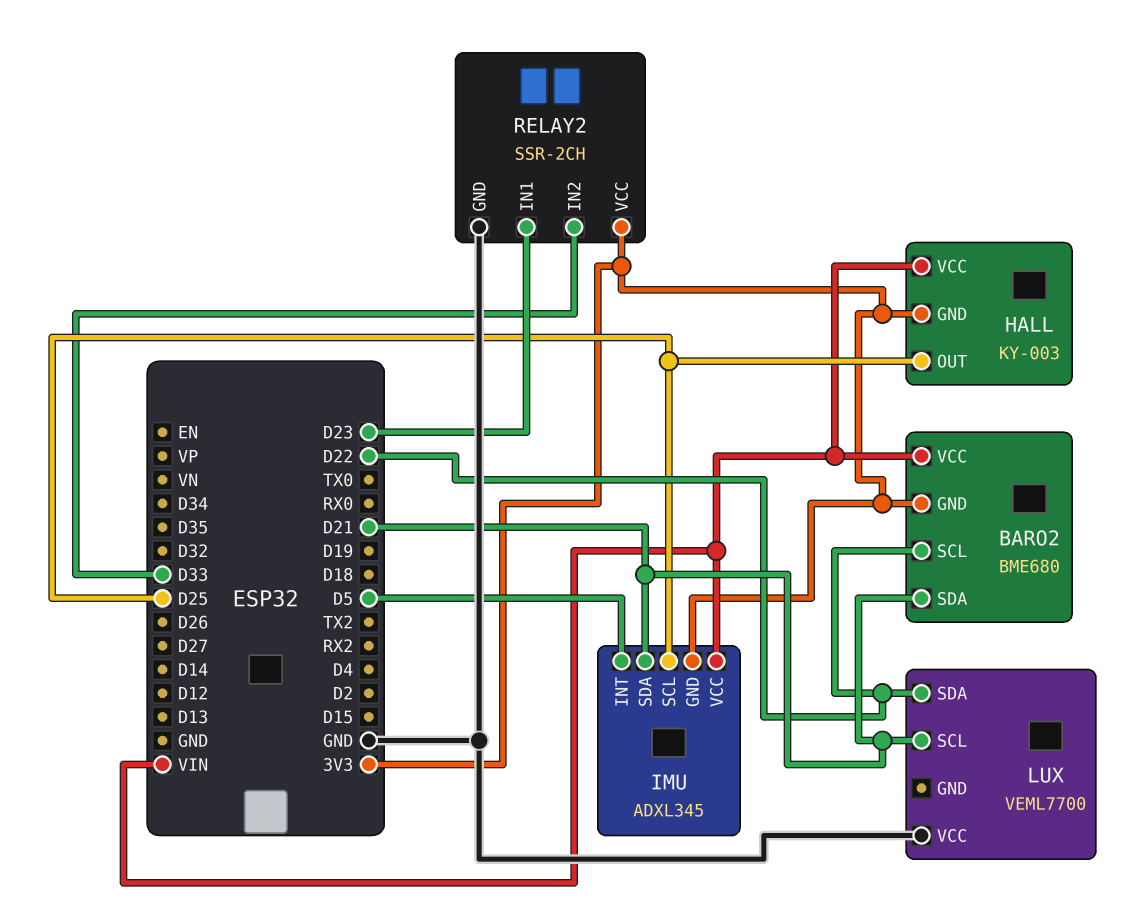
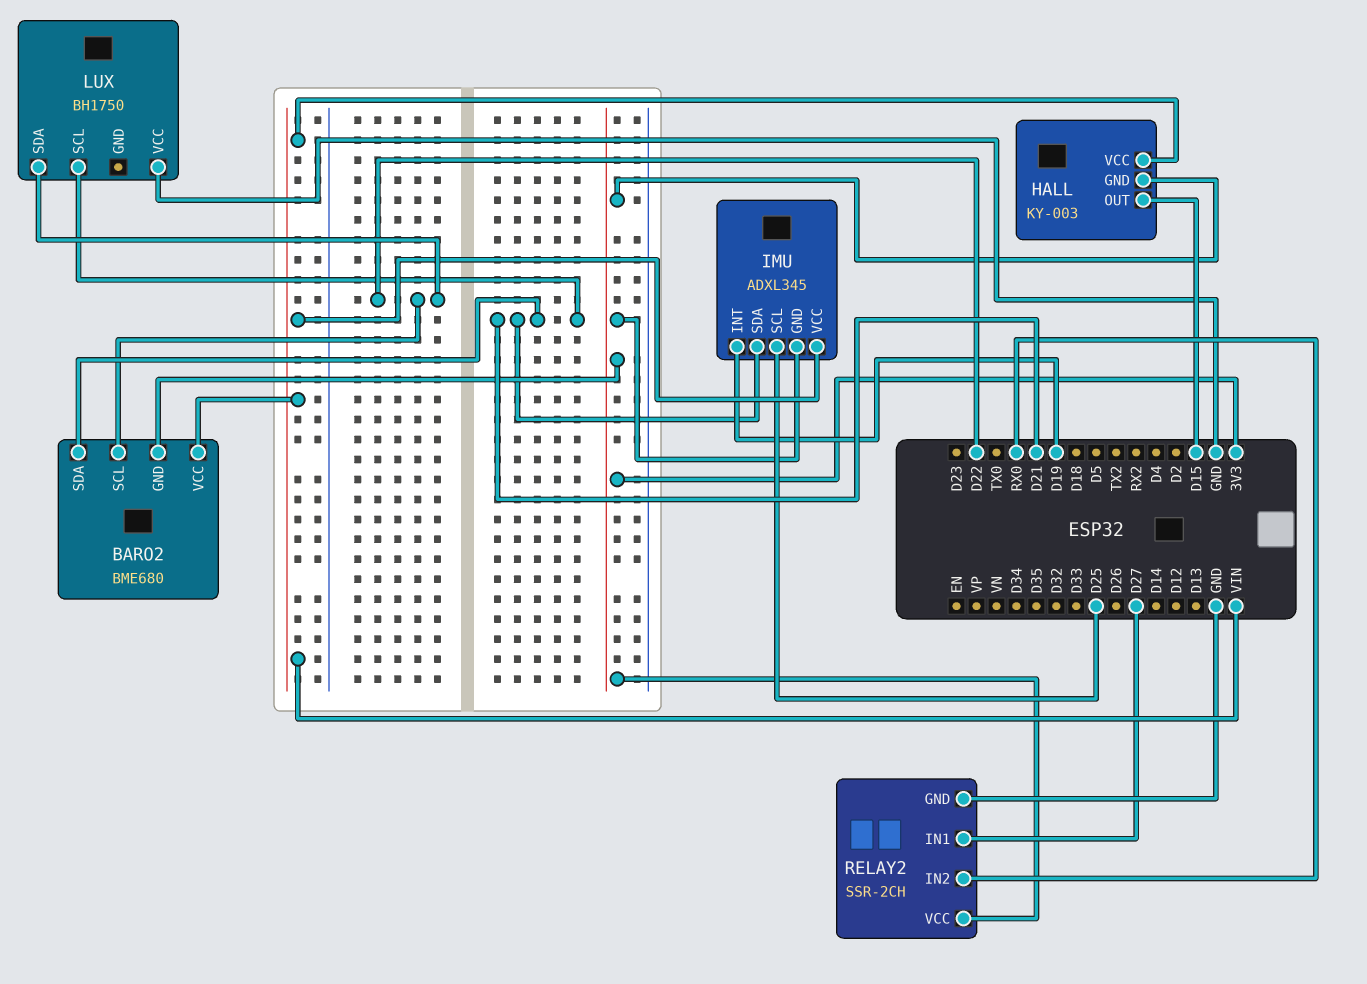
HALL pin OUT: D25 -> D15
IMU pin INT: D5 -> D19
LUX: VEML7700 -> BH1750
RELAY2 pin IN1: D23 -> D27
RELAY2 pin IN2: D33 -> RX0

